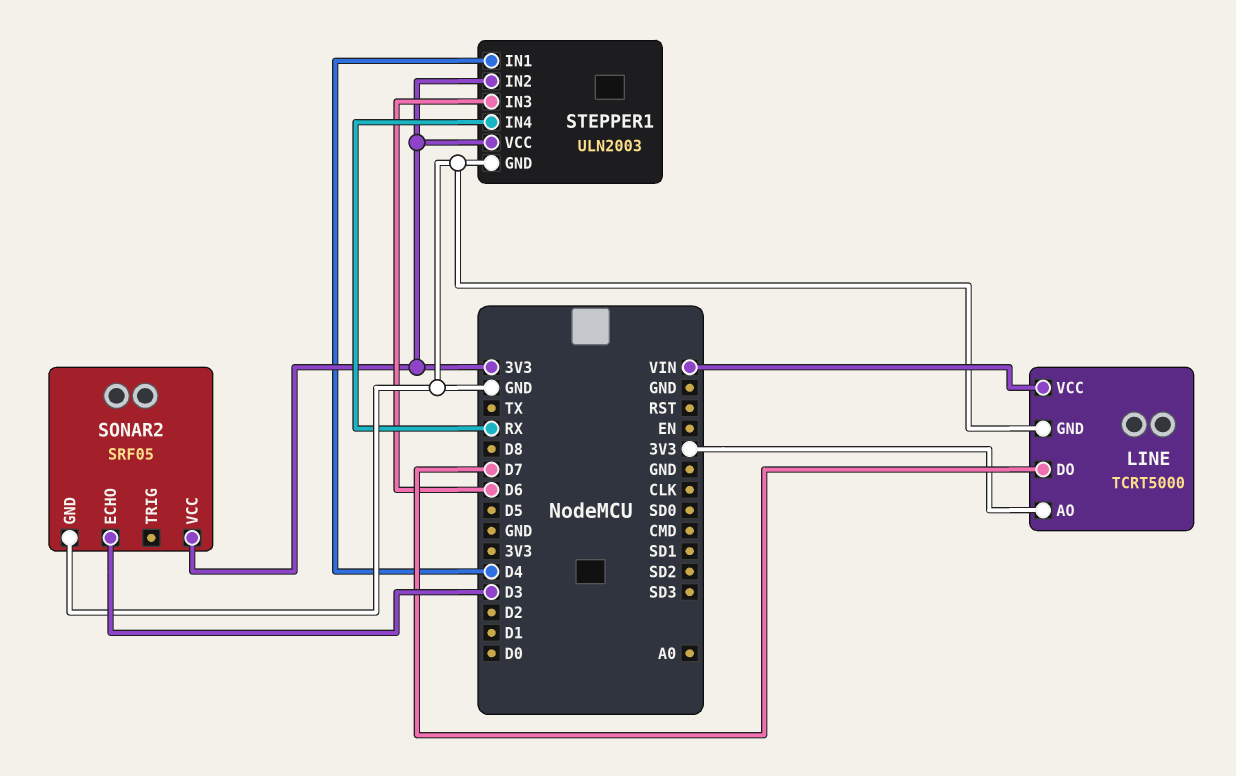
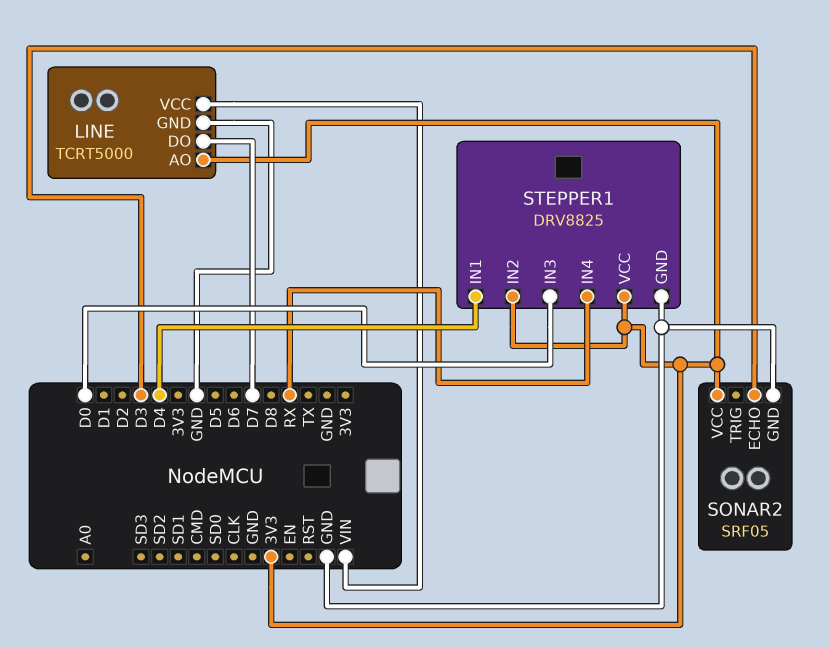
STEPPER1: ULN2003 -> DRV8825
STEPPER1 pin IN3: D6 -> D0

